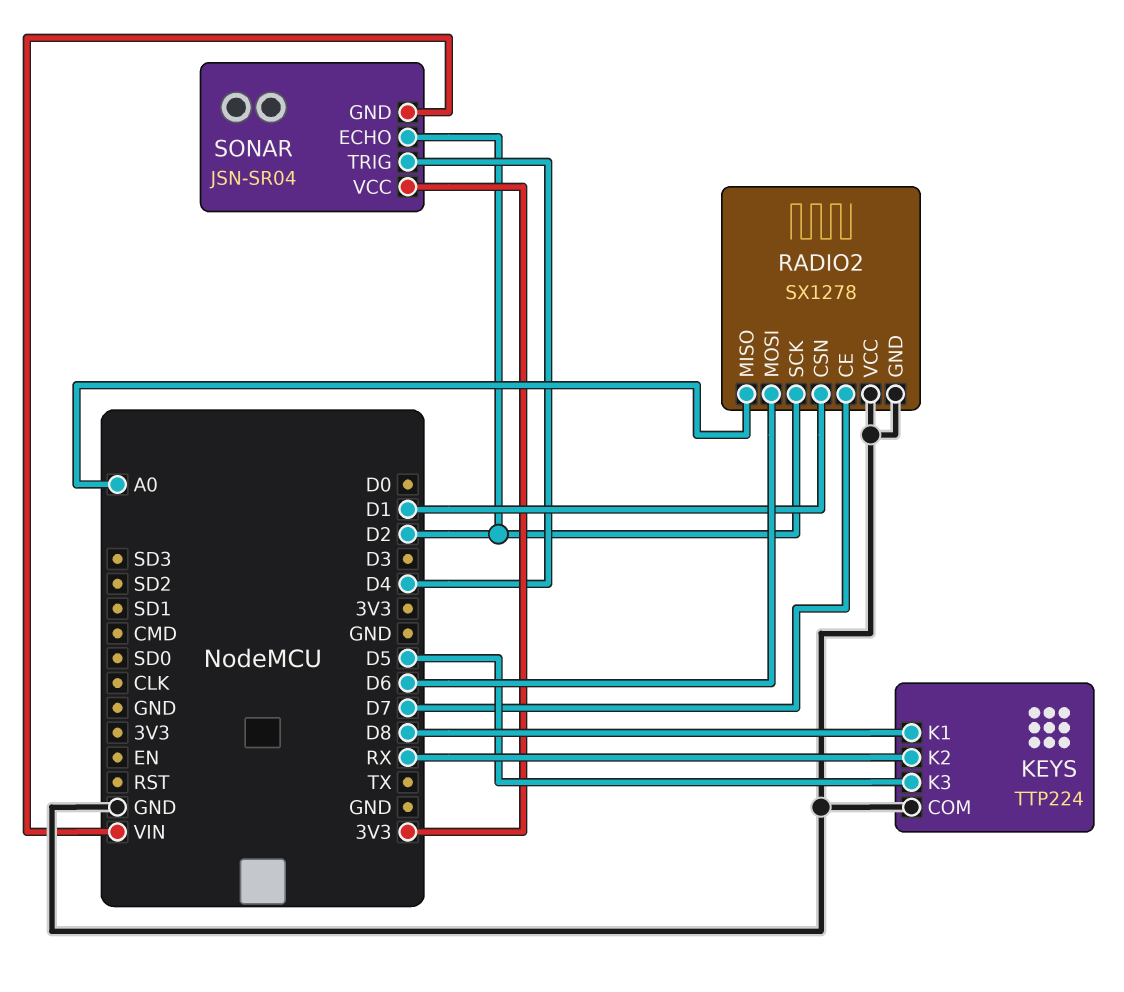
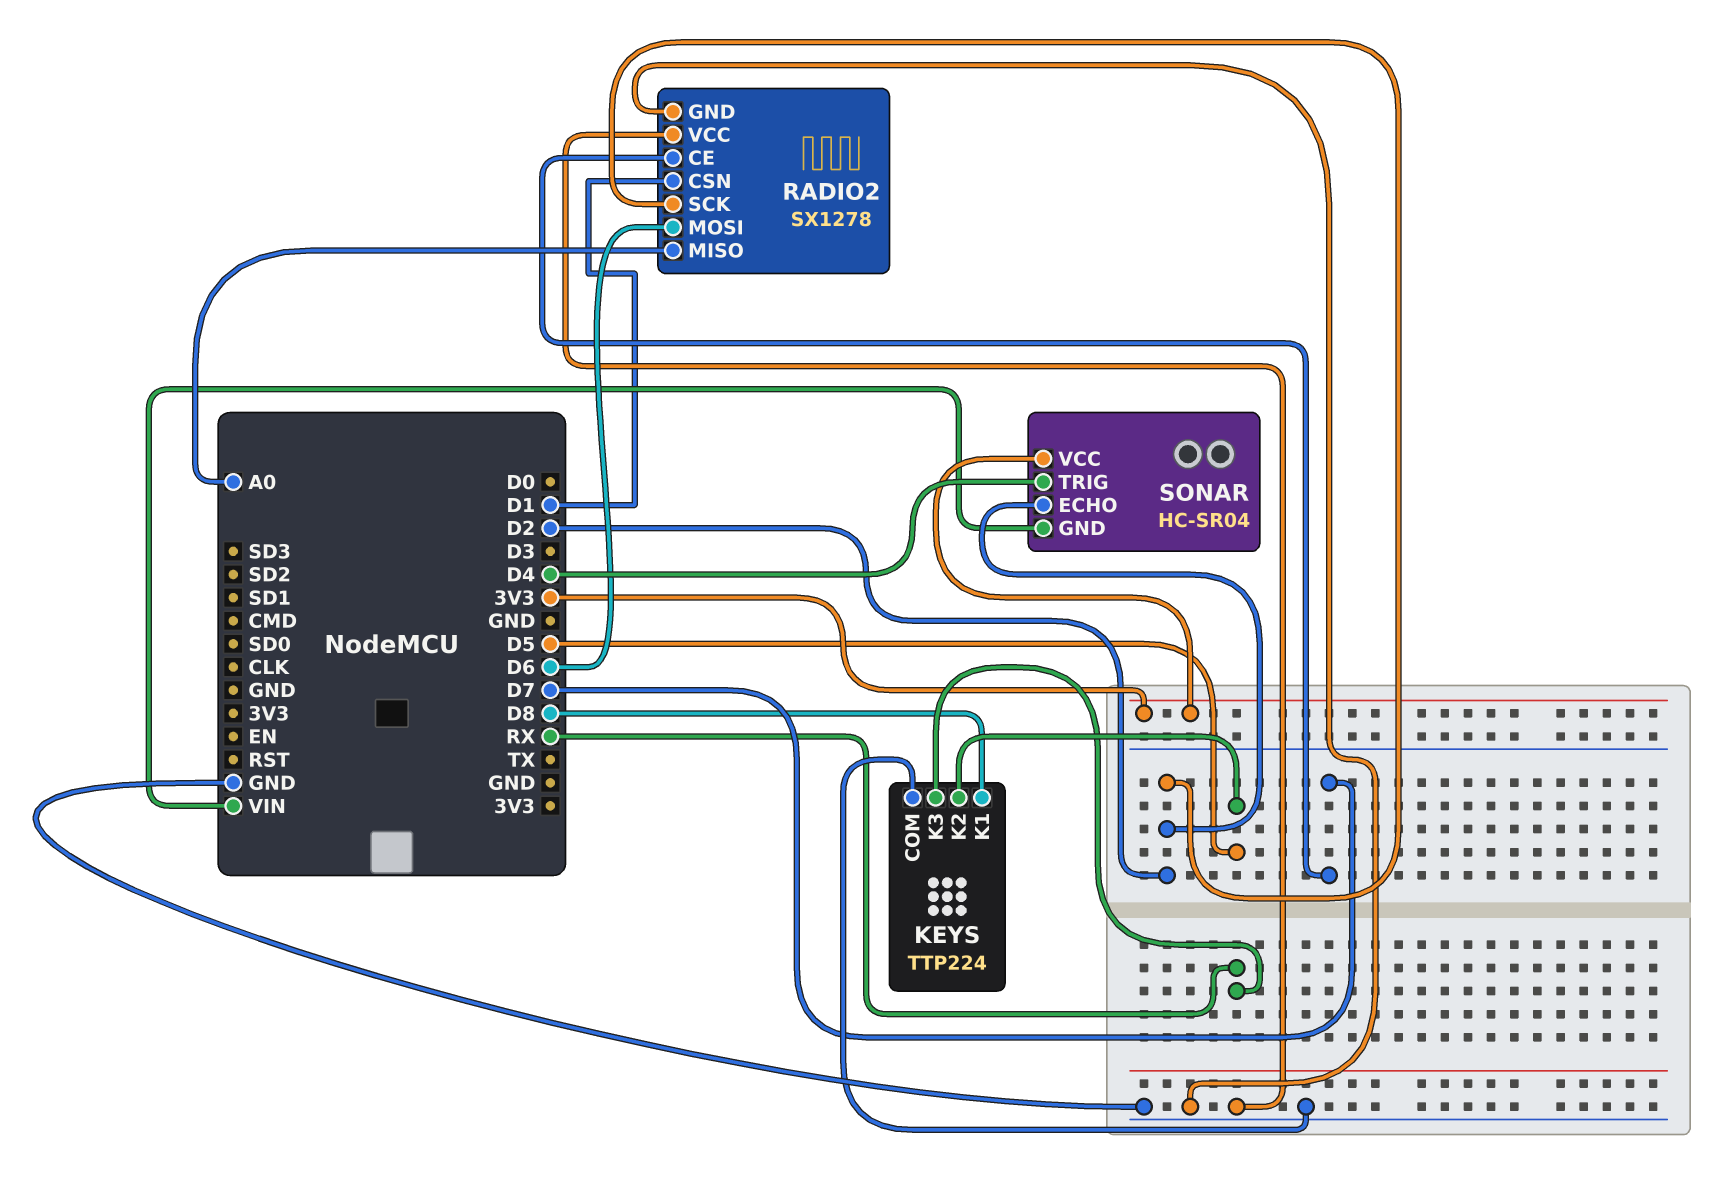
KEYS pin K2: RX -> D5
KEYS pin K3: D5 -> RX
SONAR: JSN-SR04 -> HC-SR04

